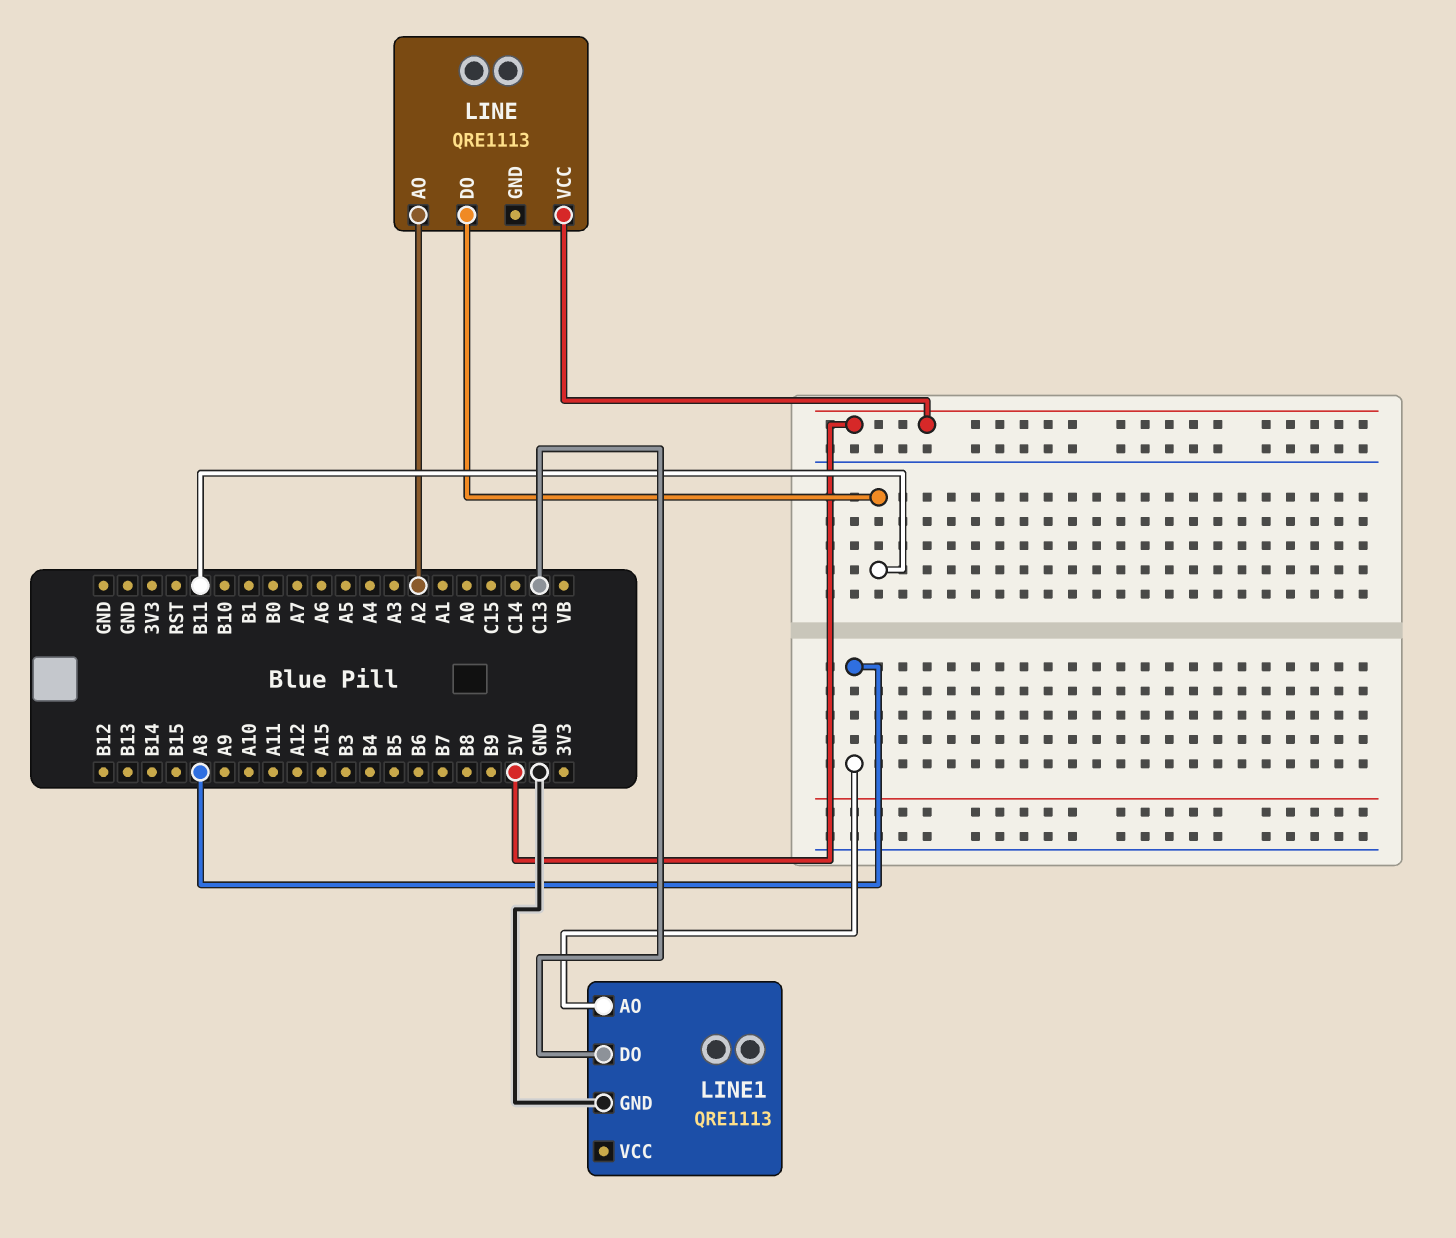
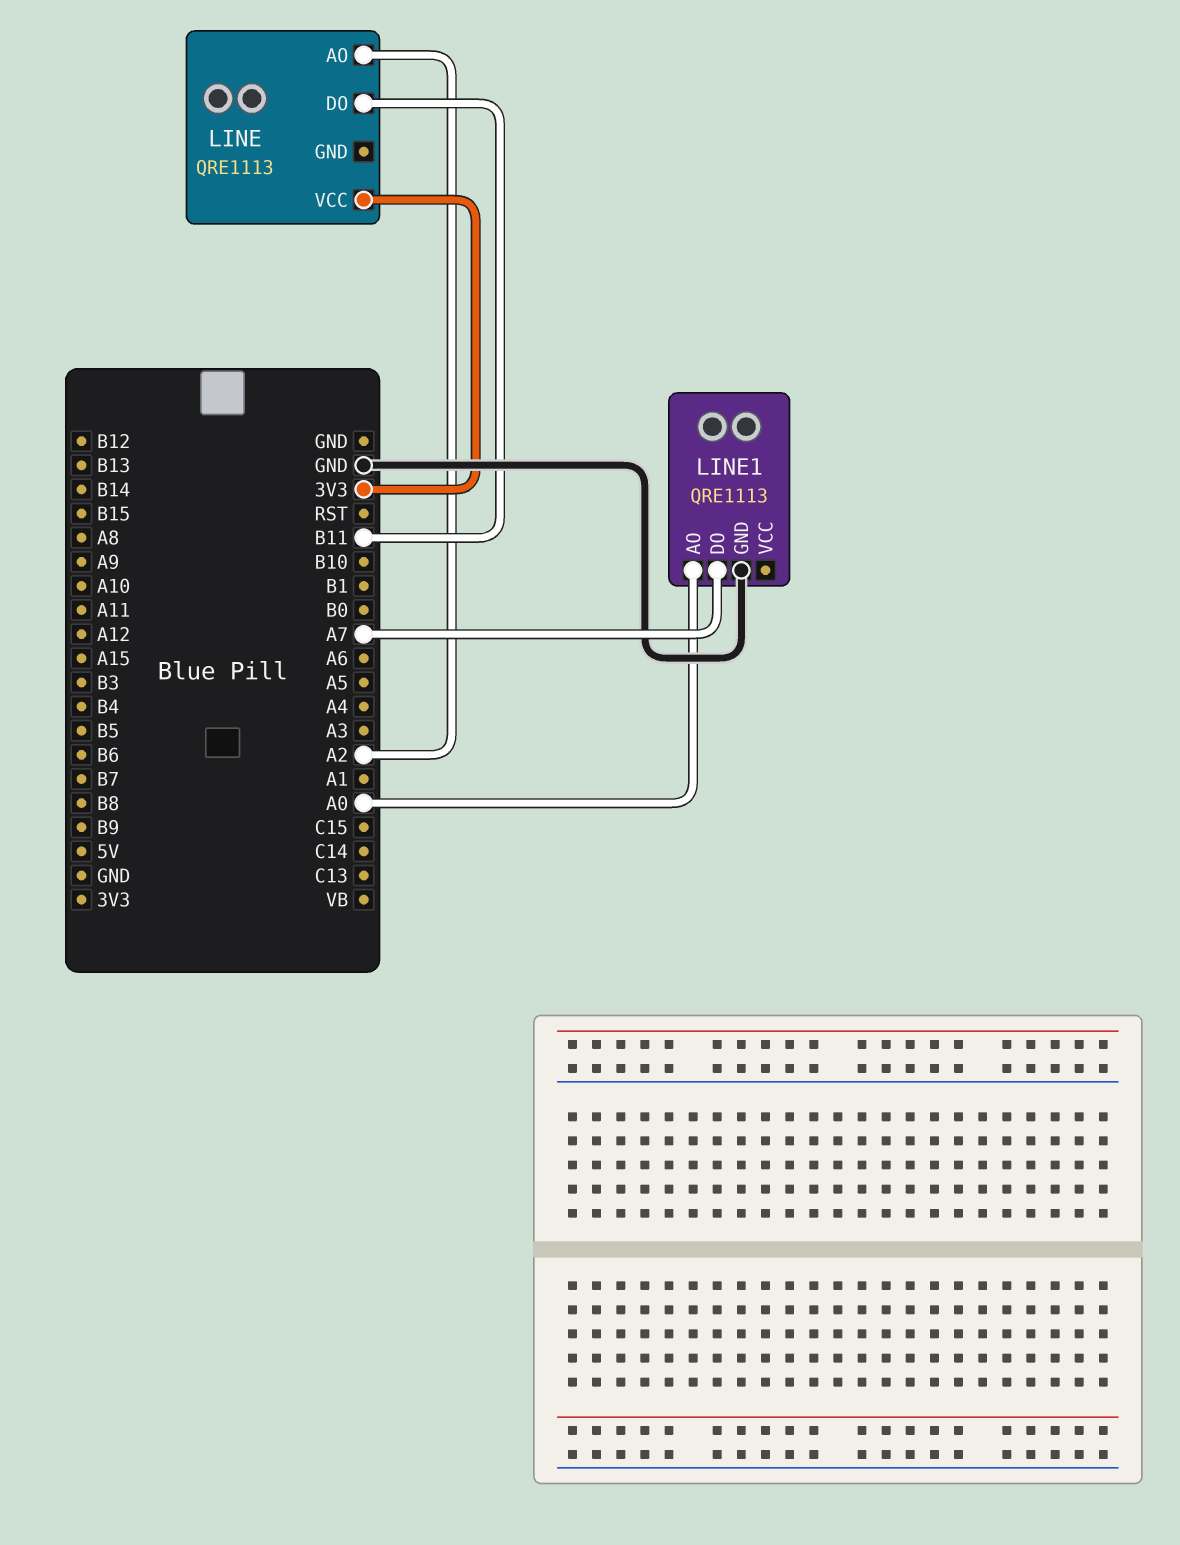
LINE pin VCC: 5V -> 3V3
LINE1 pin AO: A8 -> A0
LINE1 pin DO: C13 -> A7

